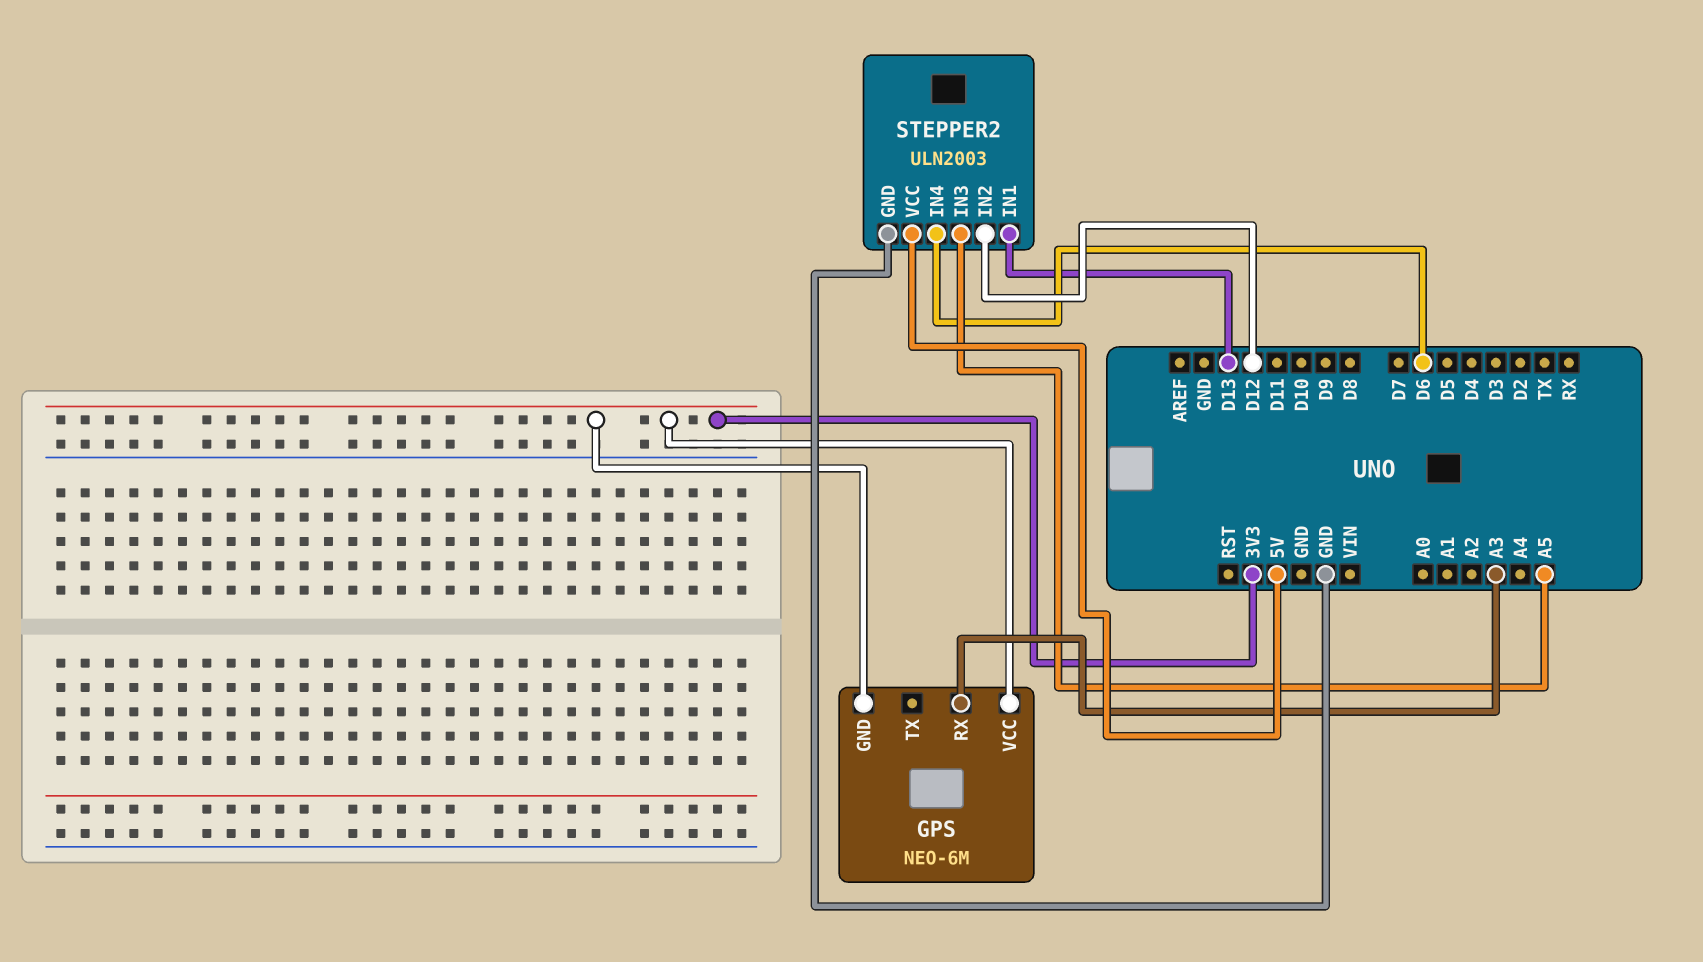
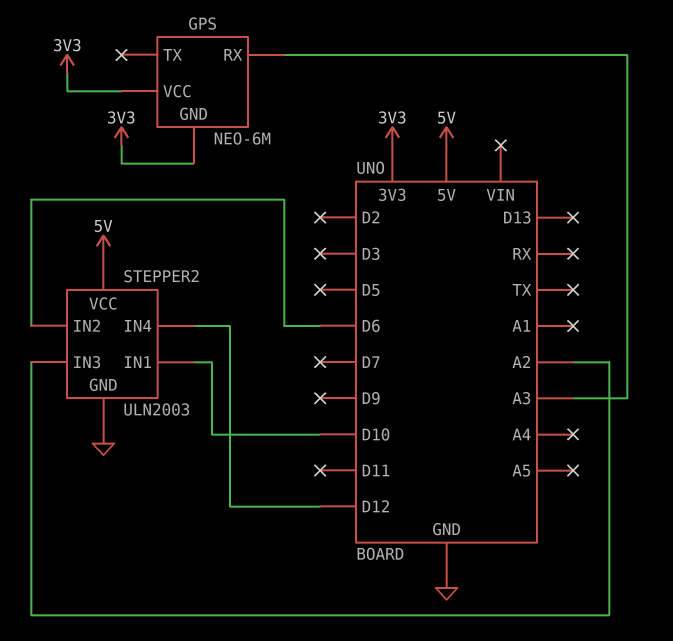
STEPPER2 pin IN1: D13 -> D10
STEPPER2 pin IN2: D12 -> D6
STEPPER2 pin IN3: A5 -> A2
STEPPER2 pin IN4: D6 -> D12

